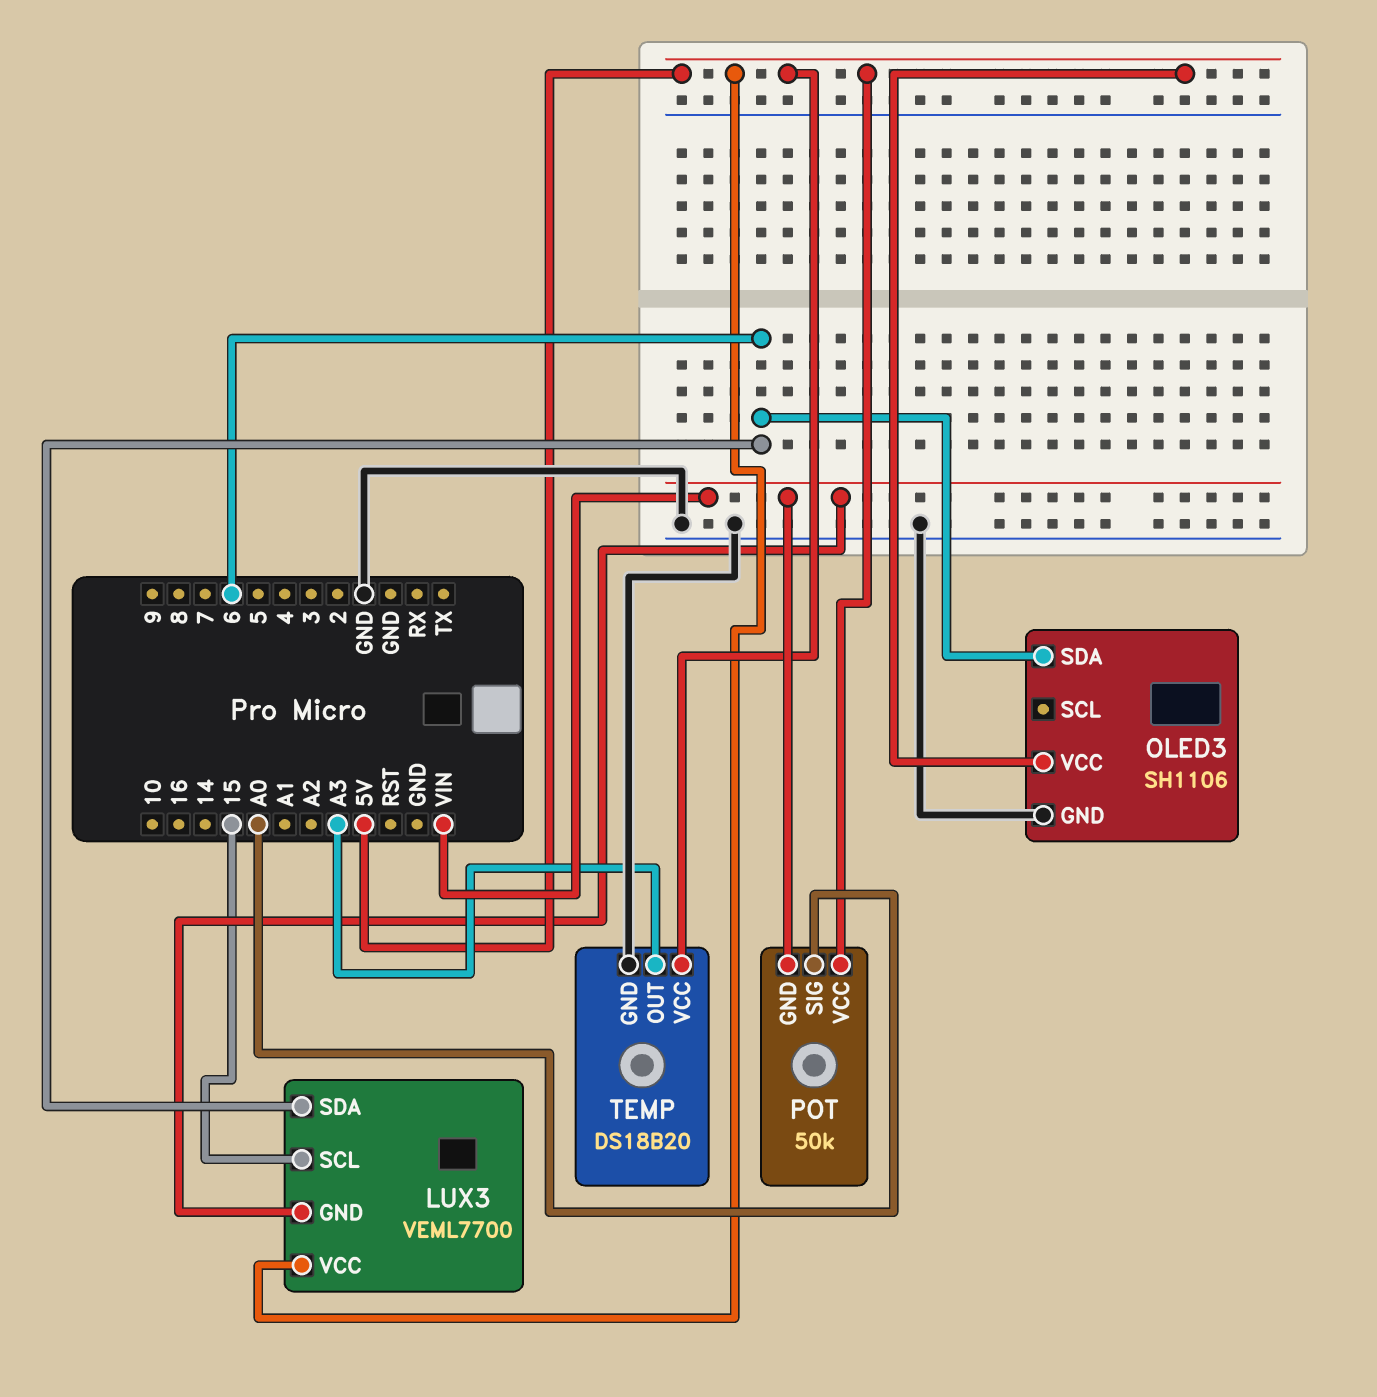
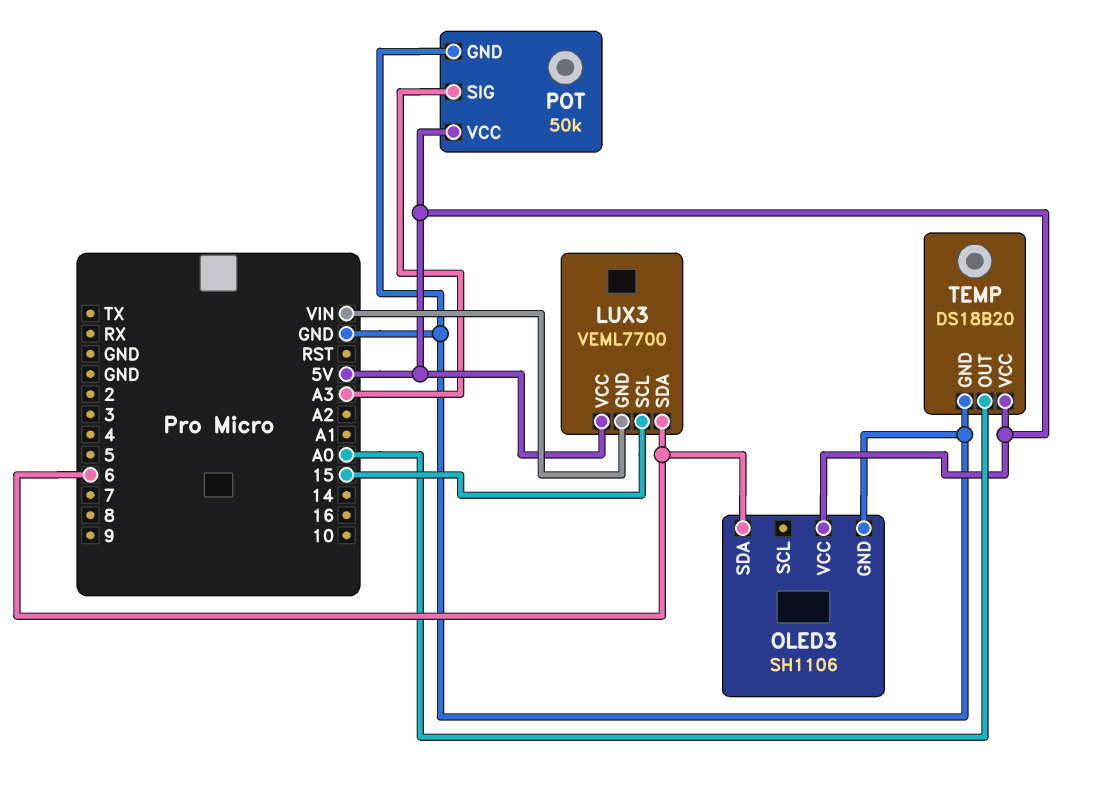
POT pin GND: VIN -> GND
POT pin SIG: A0 -> A3
TEMP pin OUT: A3 -> A0

